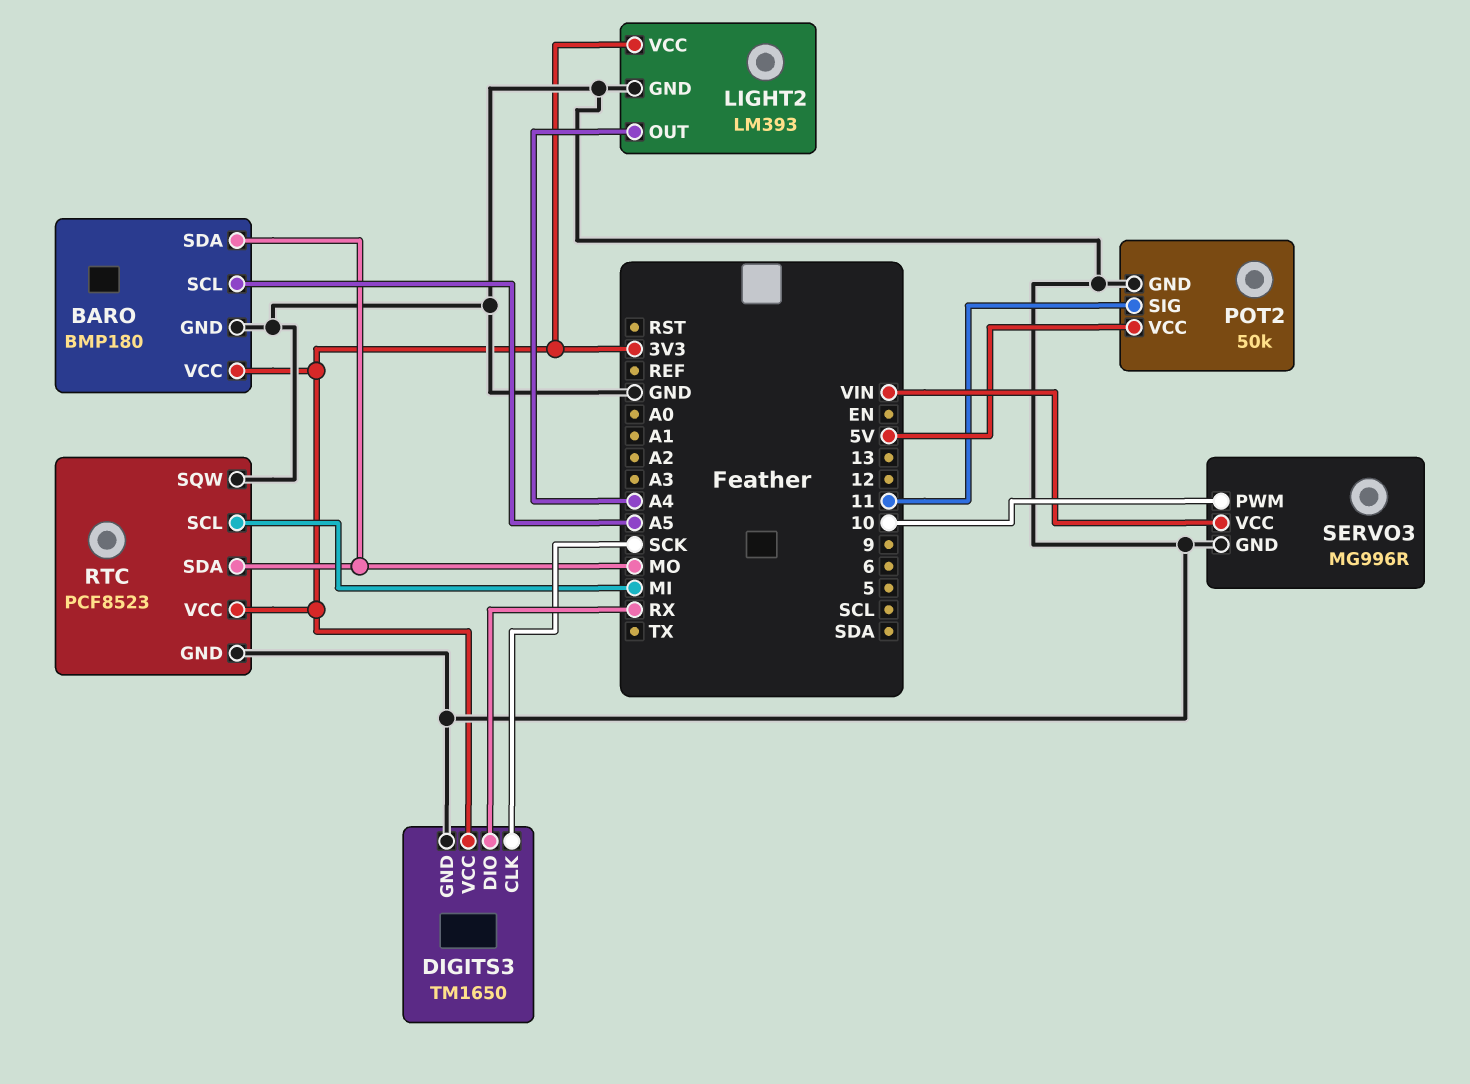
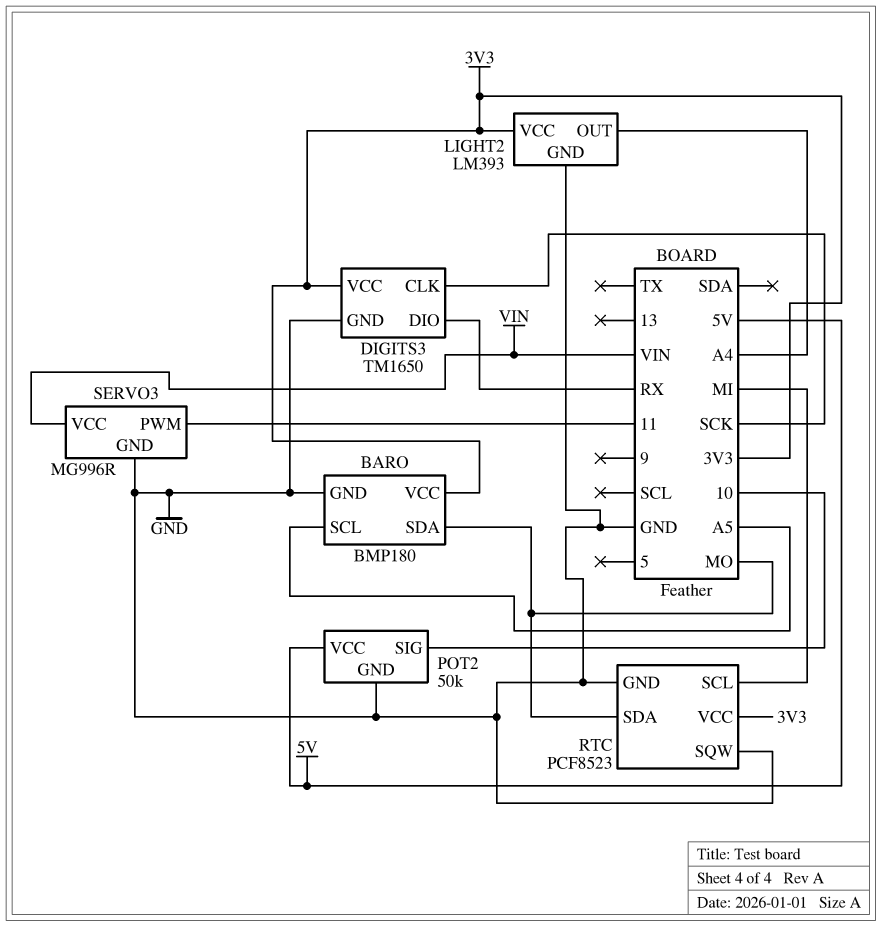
POT2 pin SIG: 11 -> 10
SERVO3 pin PWM: 10 -> 11

